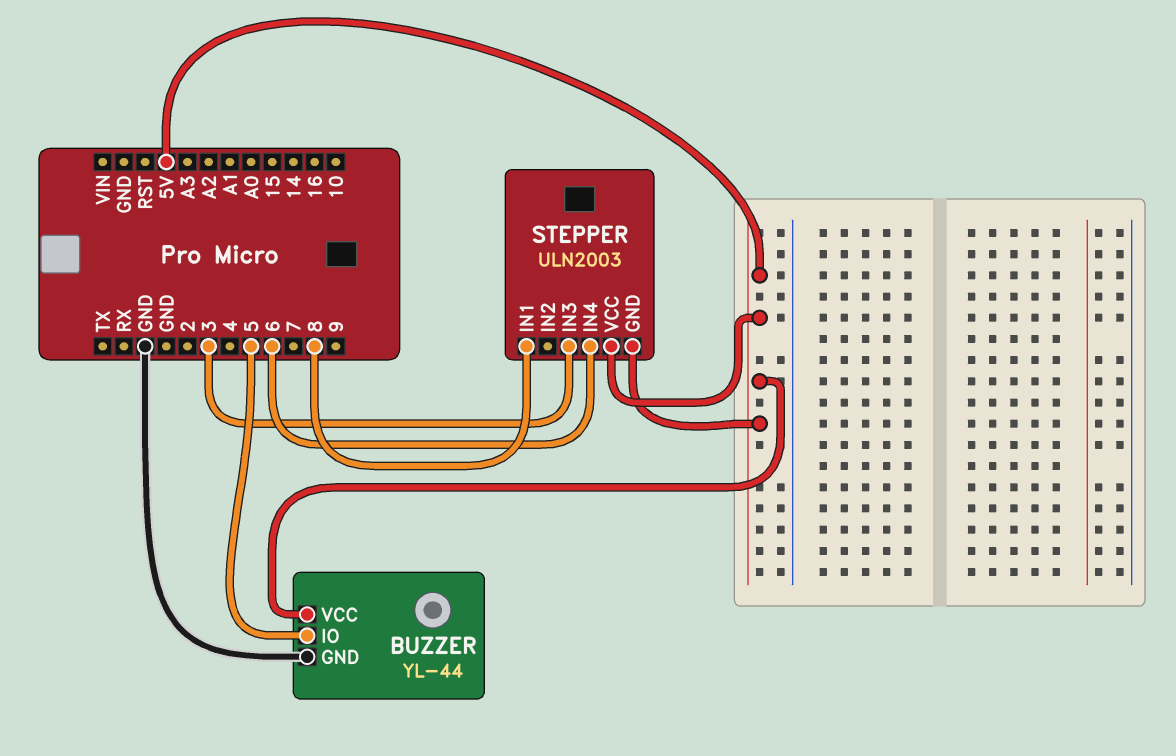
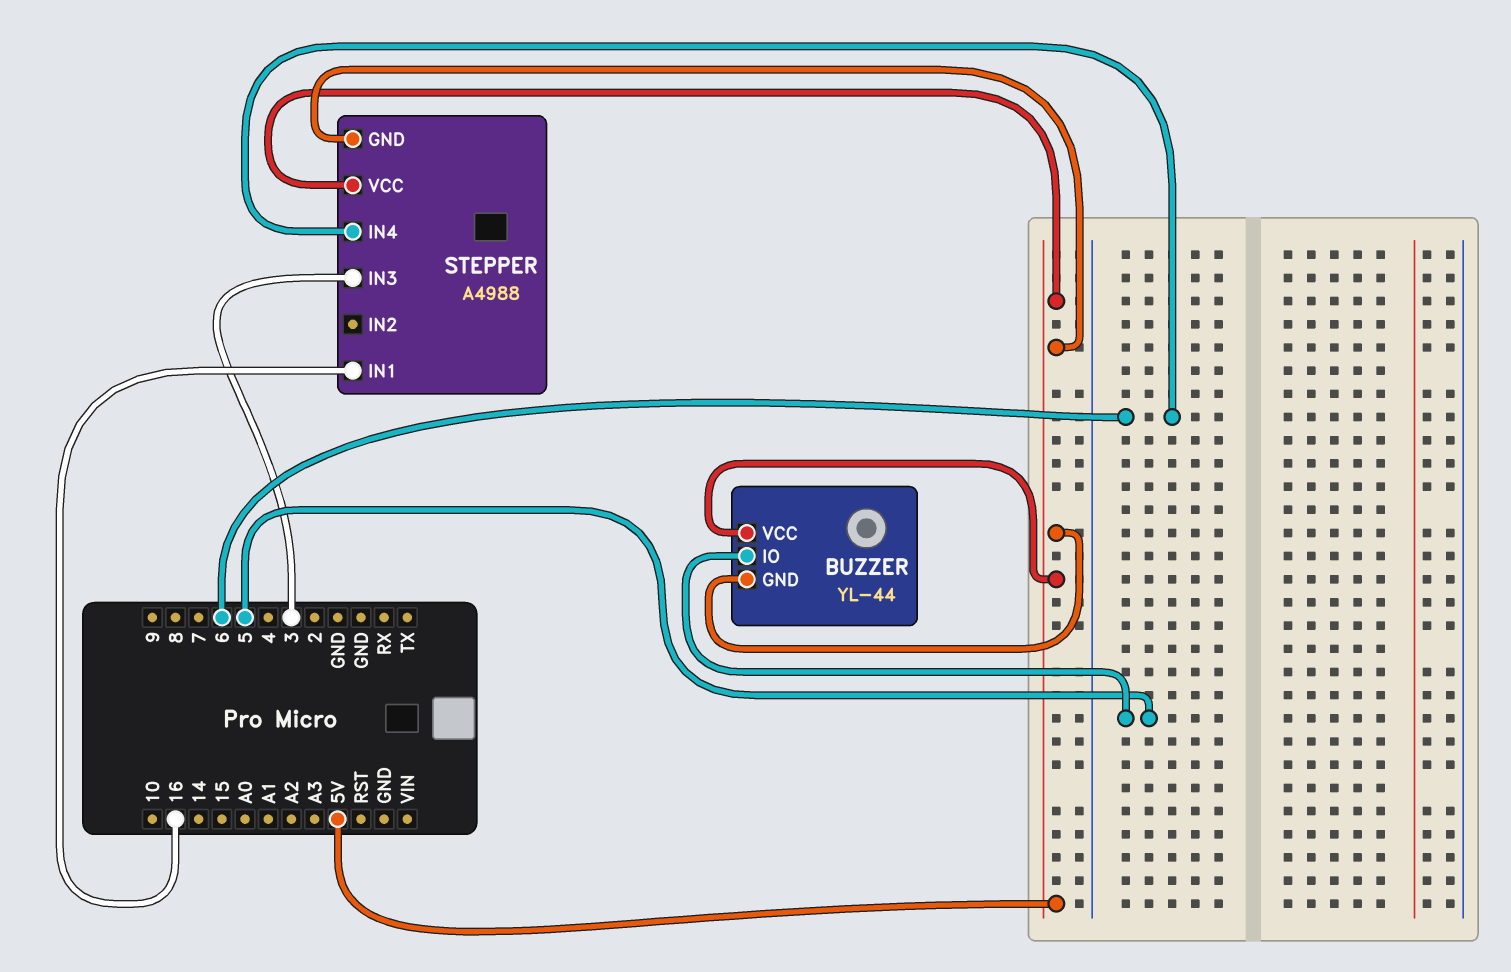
BUZZER pin GND: GND -> 5V
STEPPER: ULN2003 -> A4988
STEPPER pin IN1: 8 -> 16

